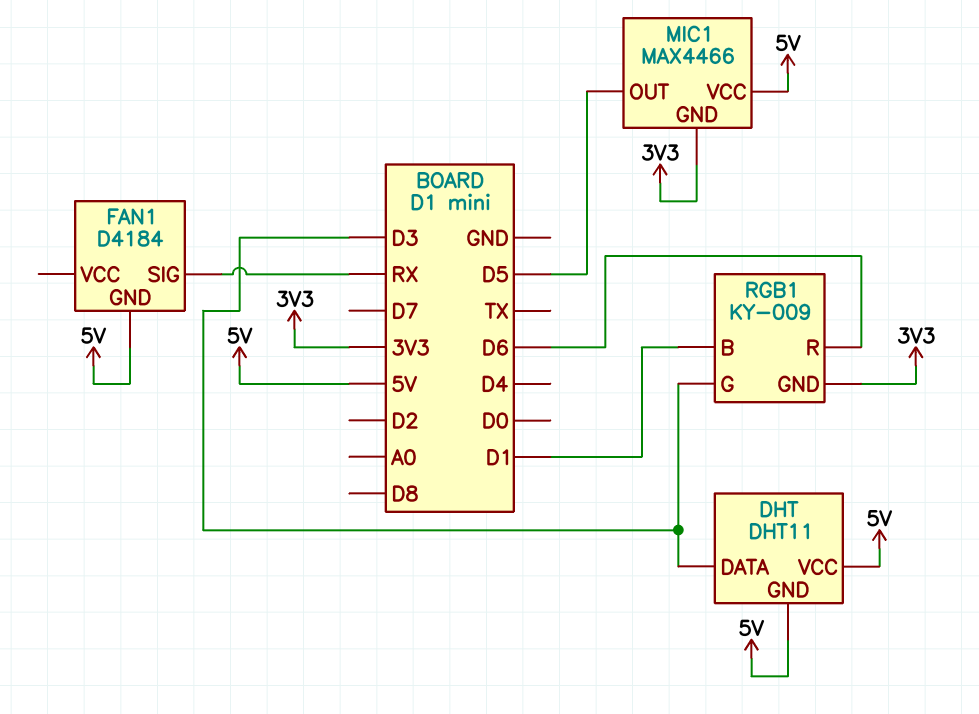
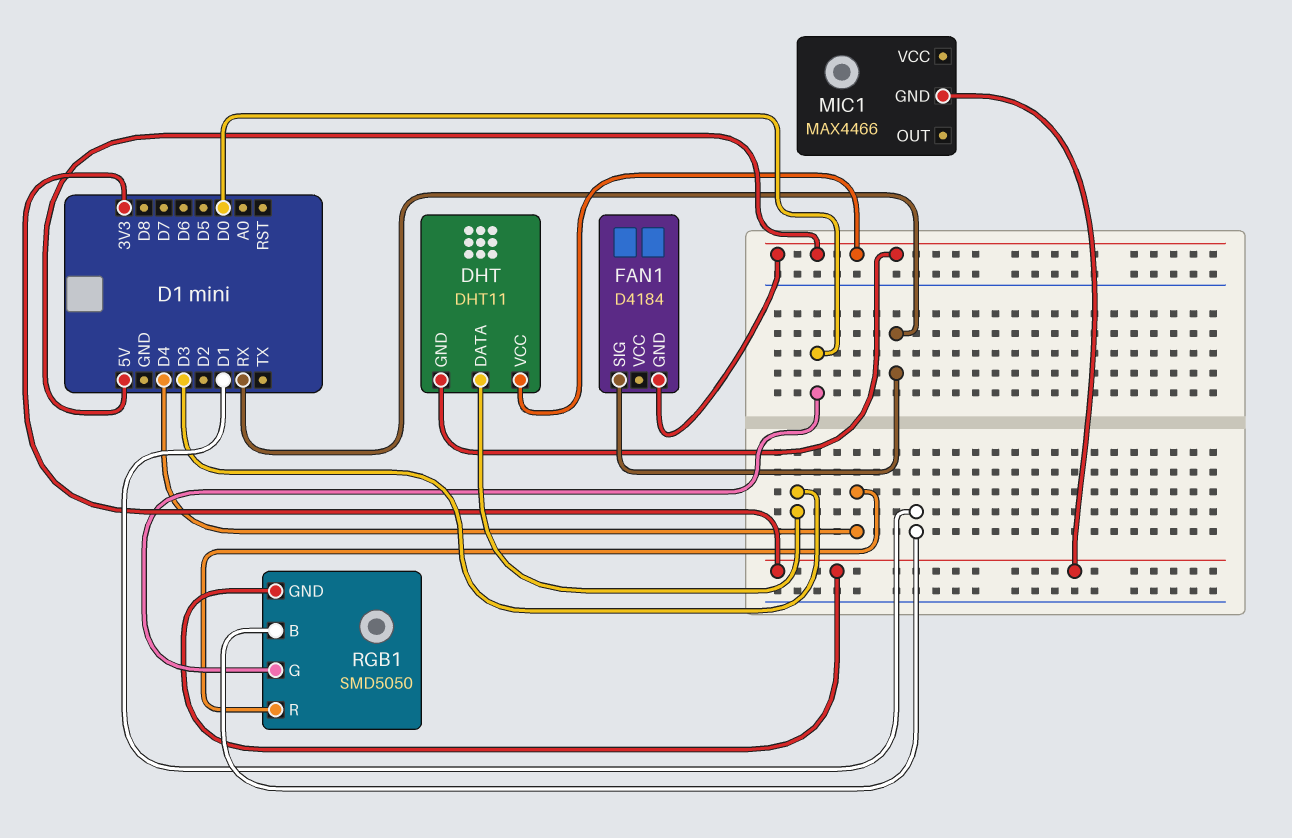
MIC1 pin OUT: D5 -> none
MIC1 pin VCC: 5V -> none
RGB1: KY-009 -> SMD5050
RGB1 pin G: D3 -> D0
RGB1 pin R: D6 -> D4

